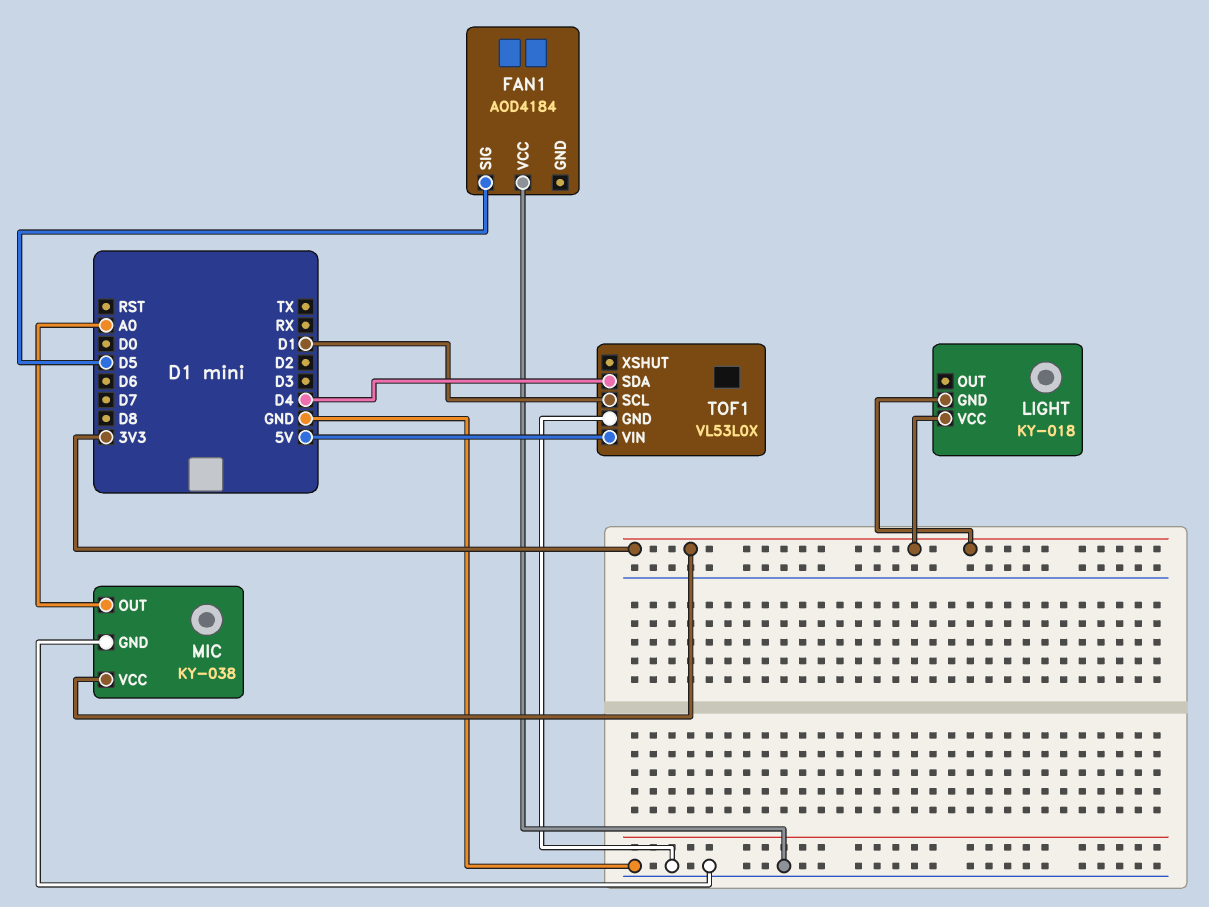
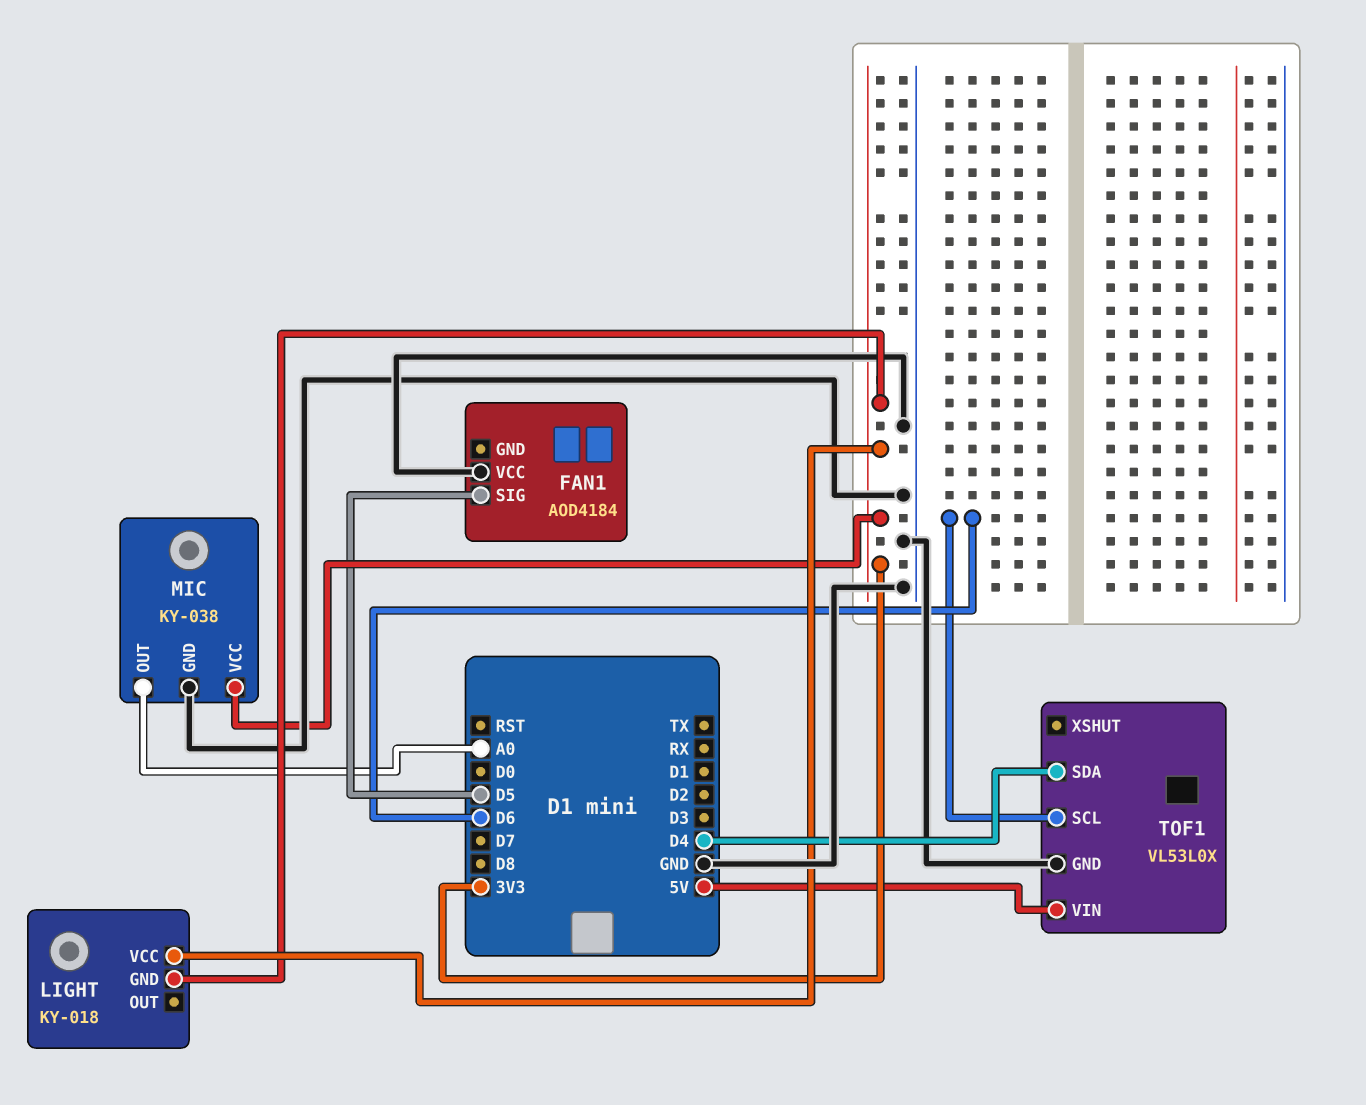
TOF1 pin SCL: D1 -> D6

